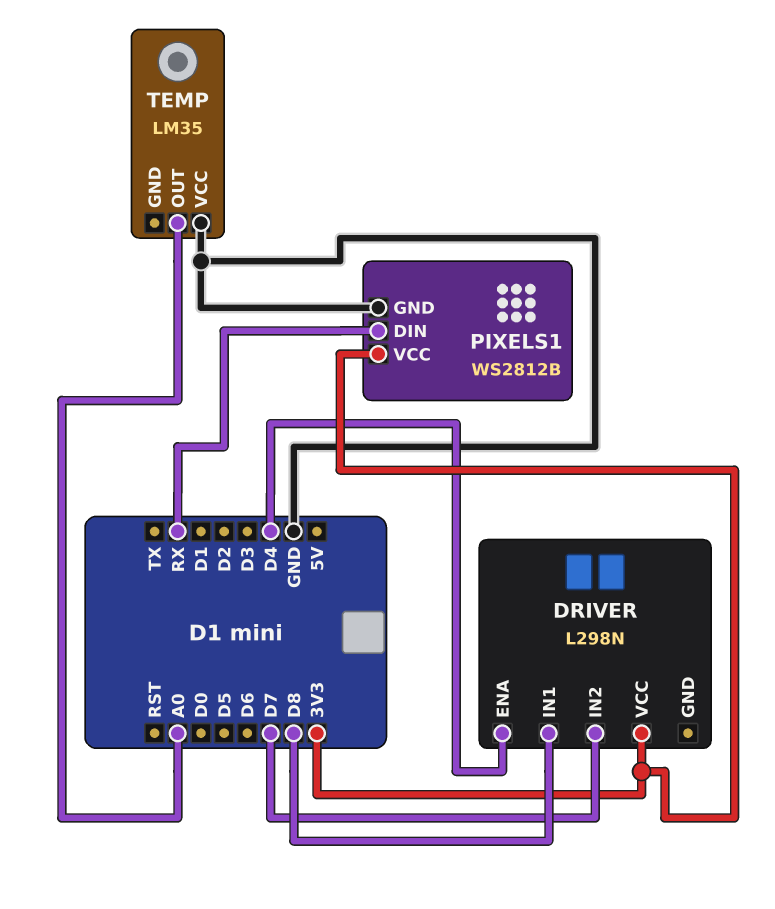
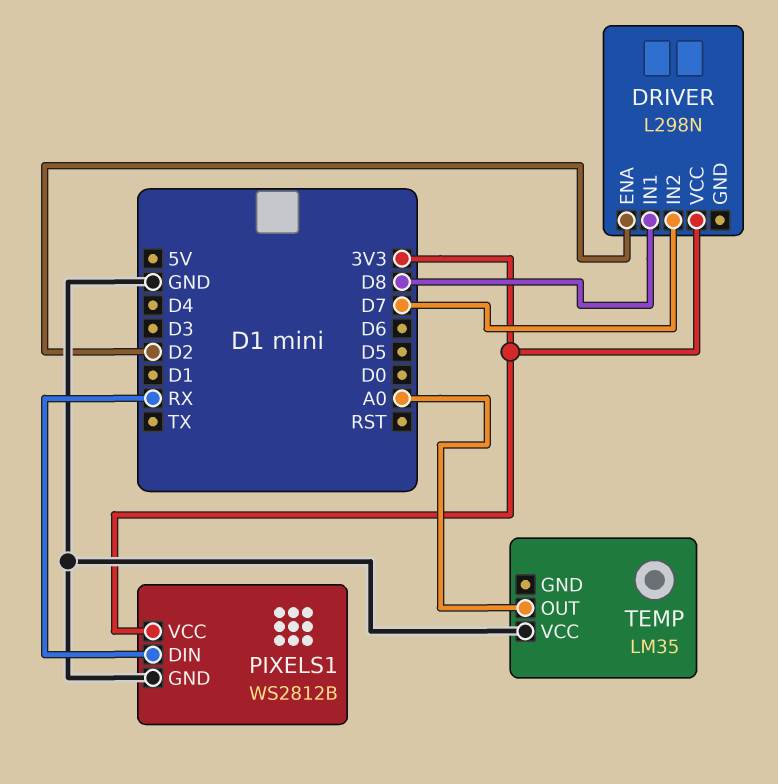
DRIVER pin ENA: D4 -> D2

